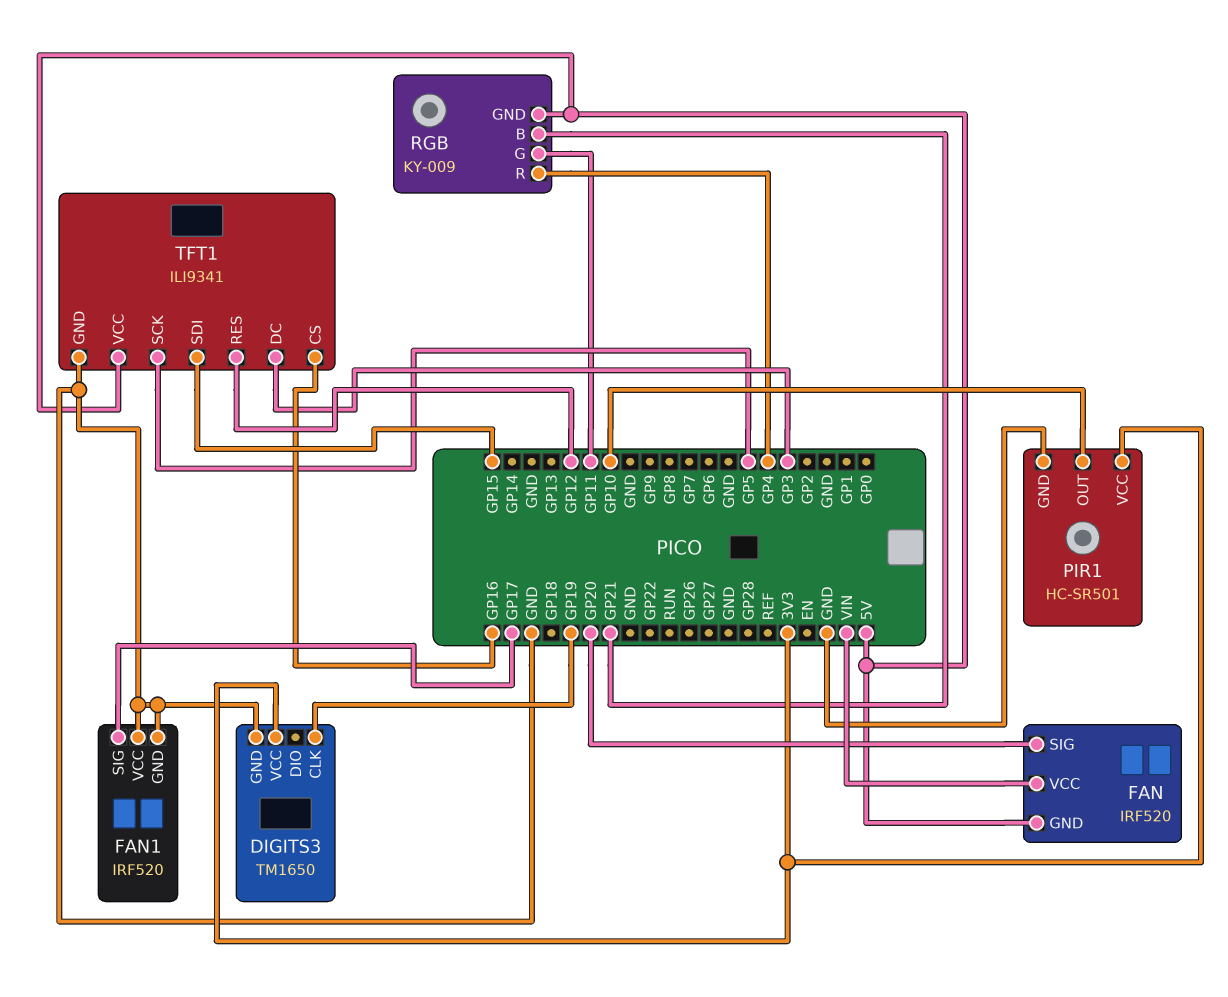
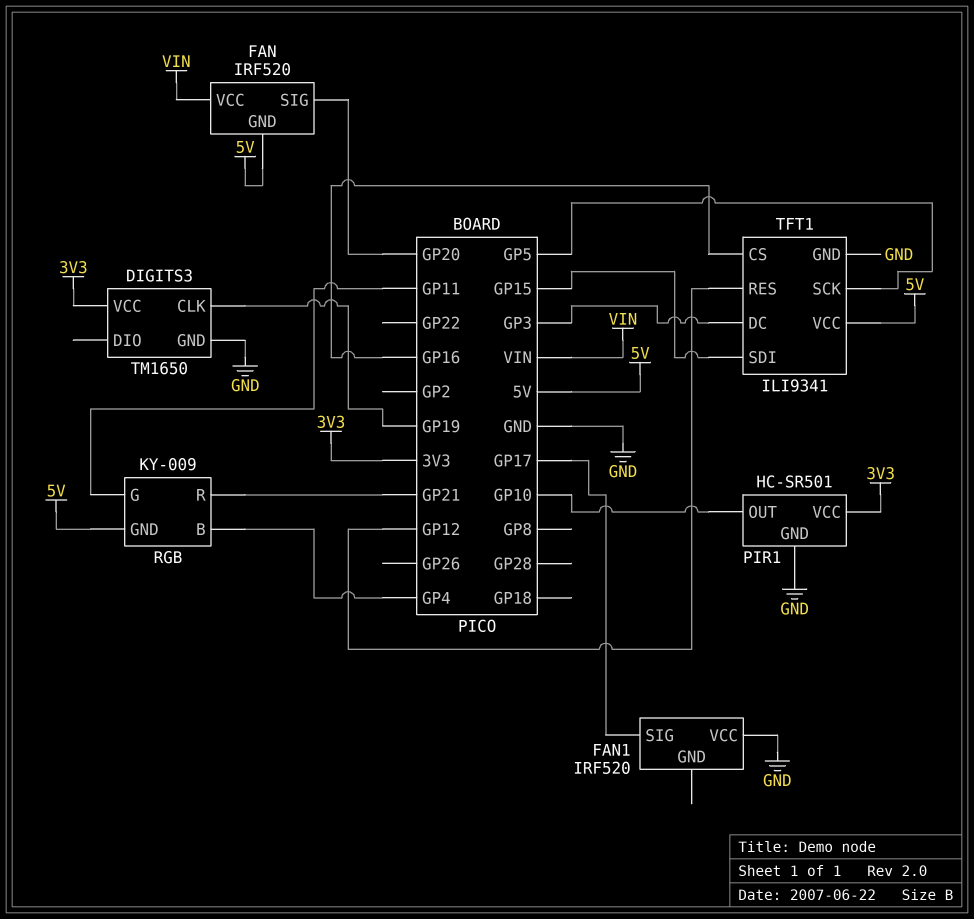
FAN1 pin GND: GND -> none
RGB pin B: GP21 -> GP4
RGB pin R: GP4 -> GP21

